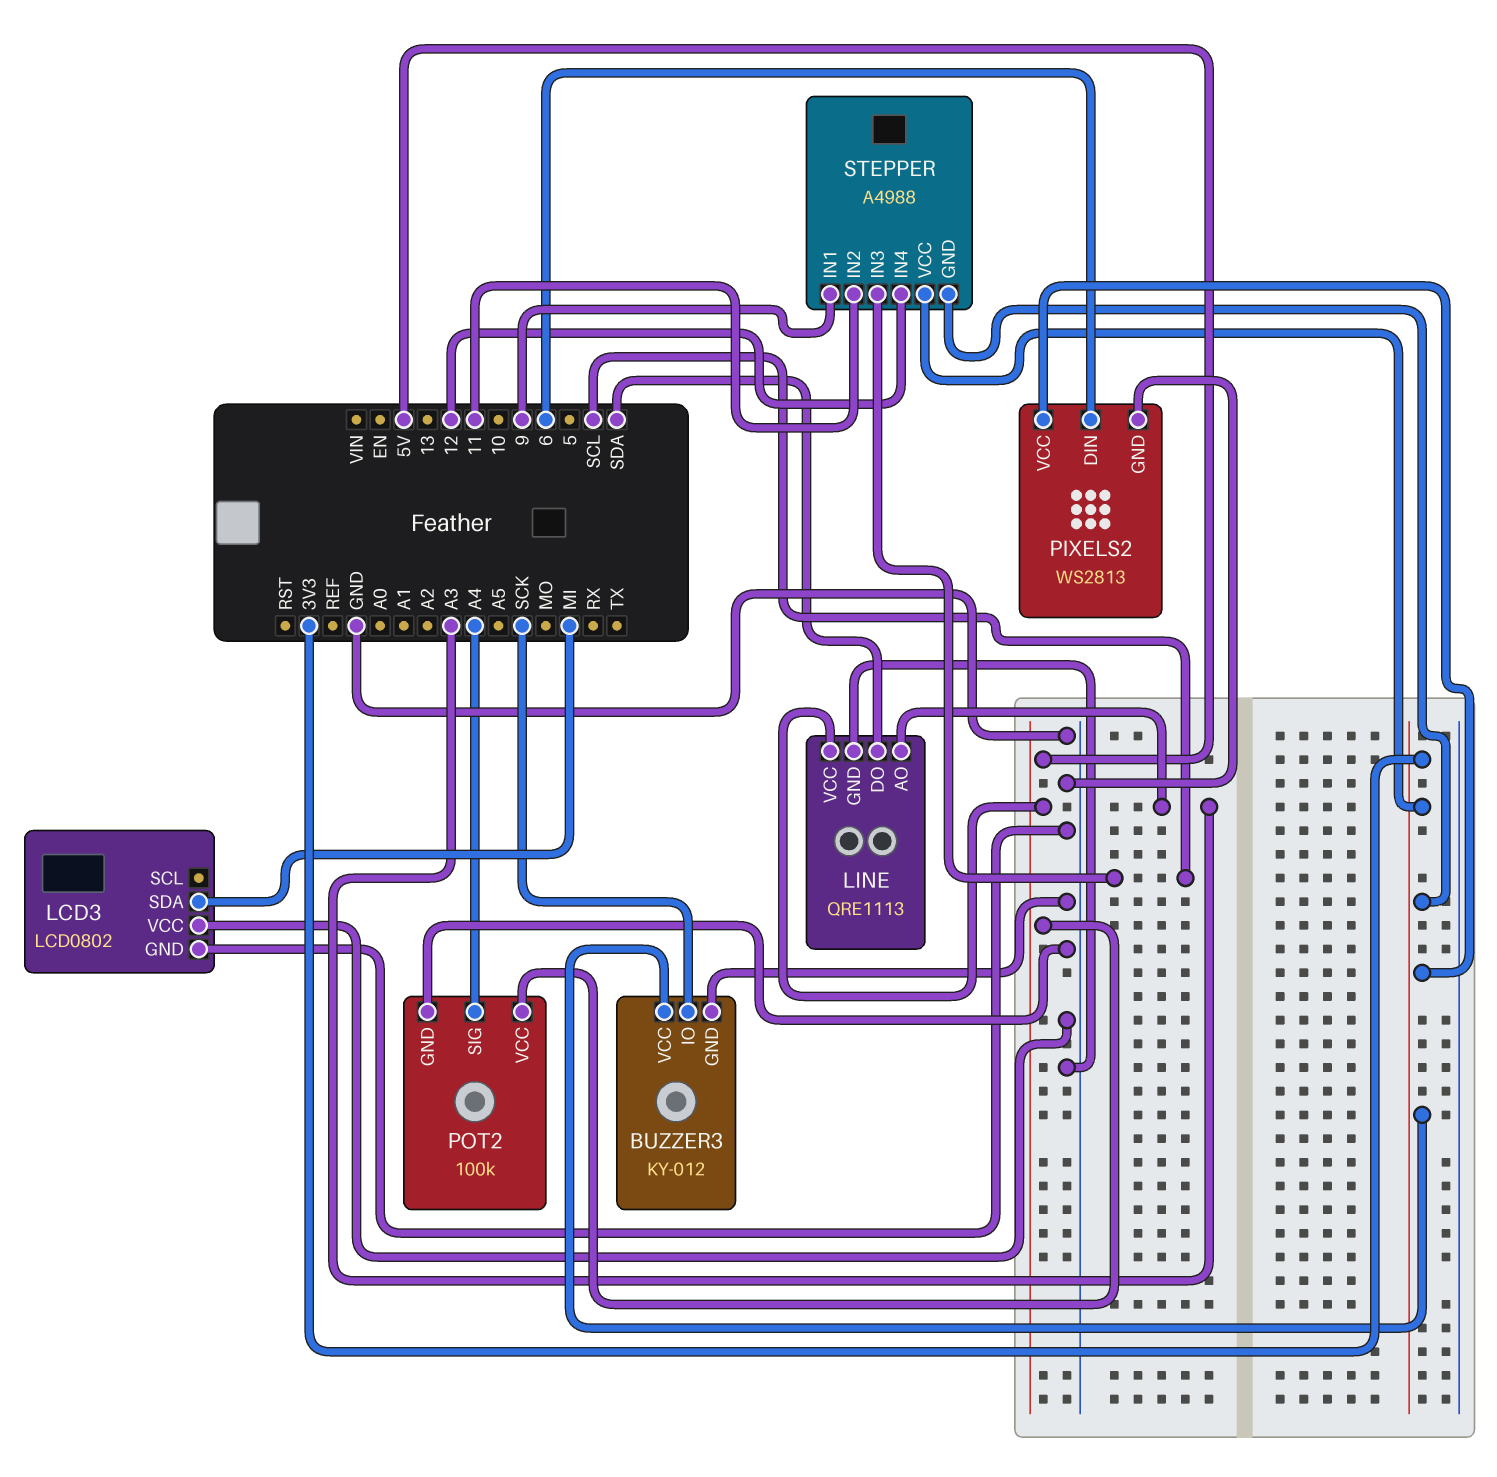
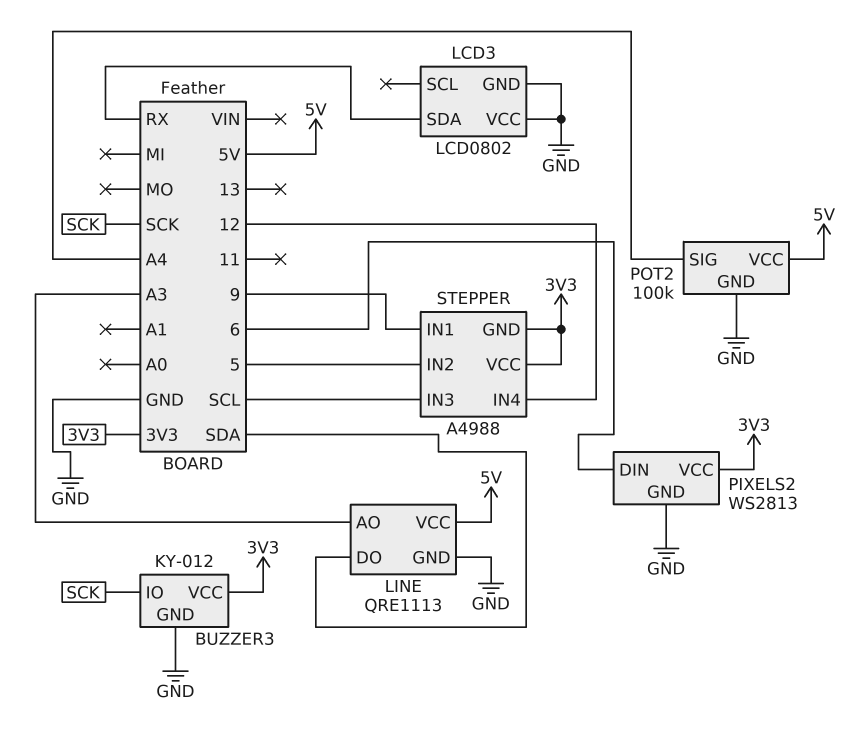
LCD3 pin SDA: MI -> RX
STEPPER pin IN2: 11 -> 5

